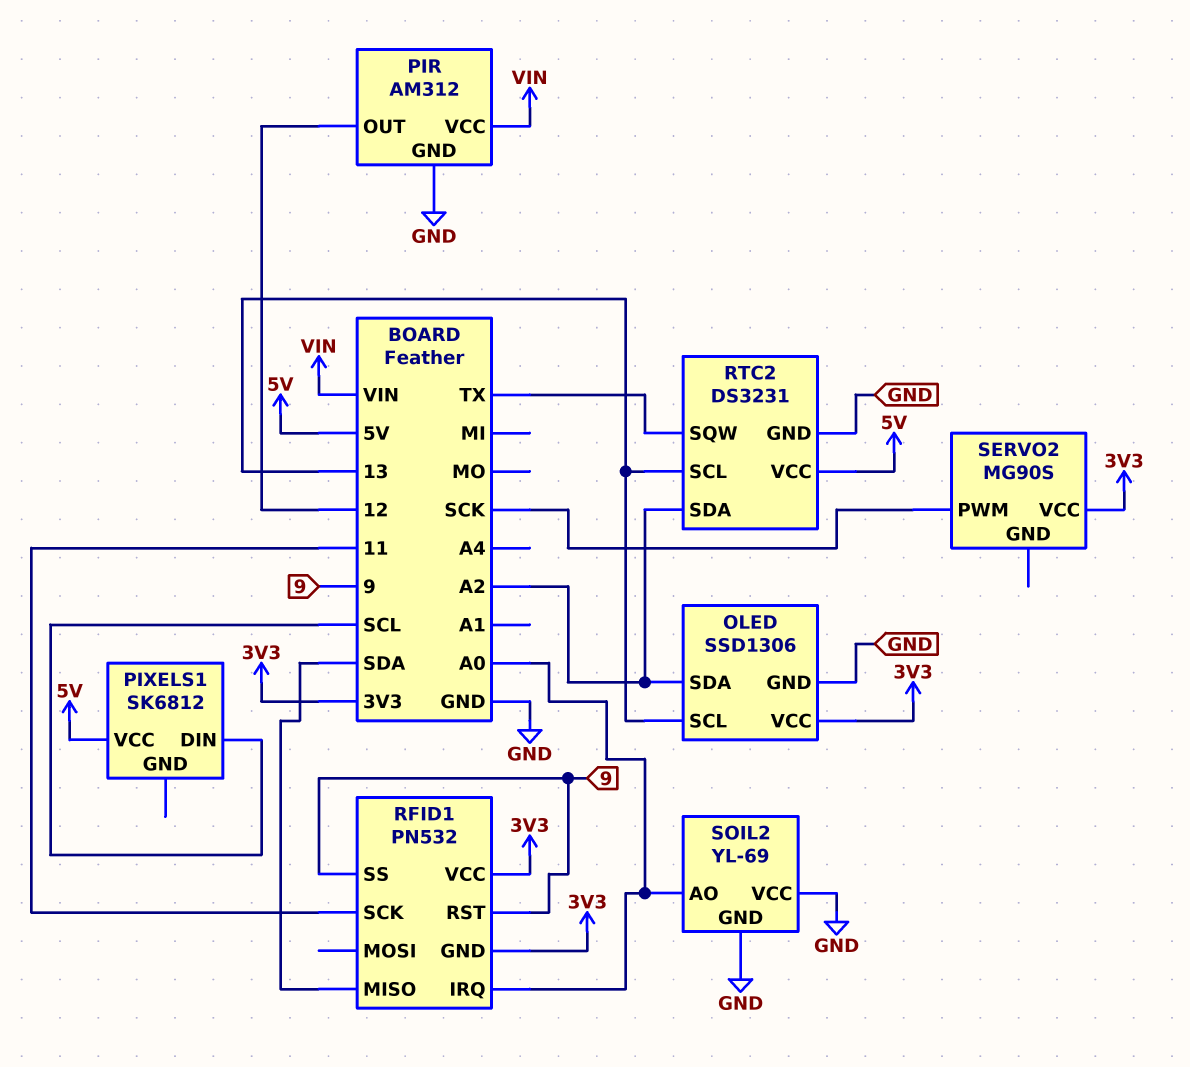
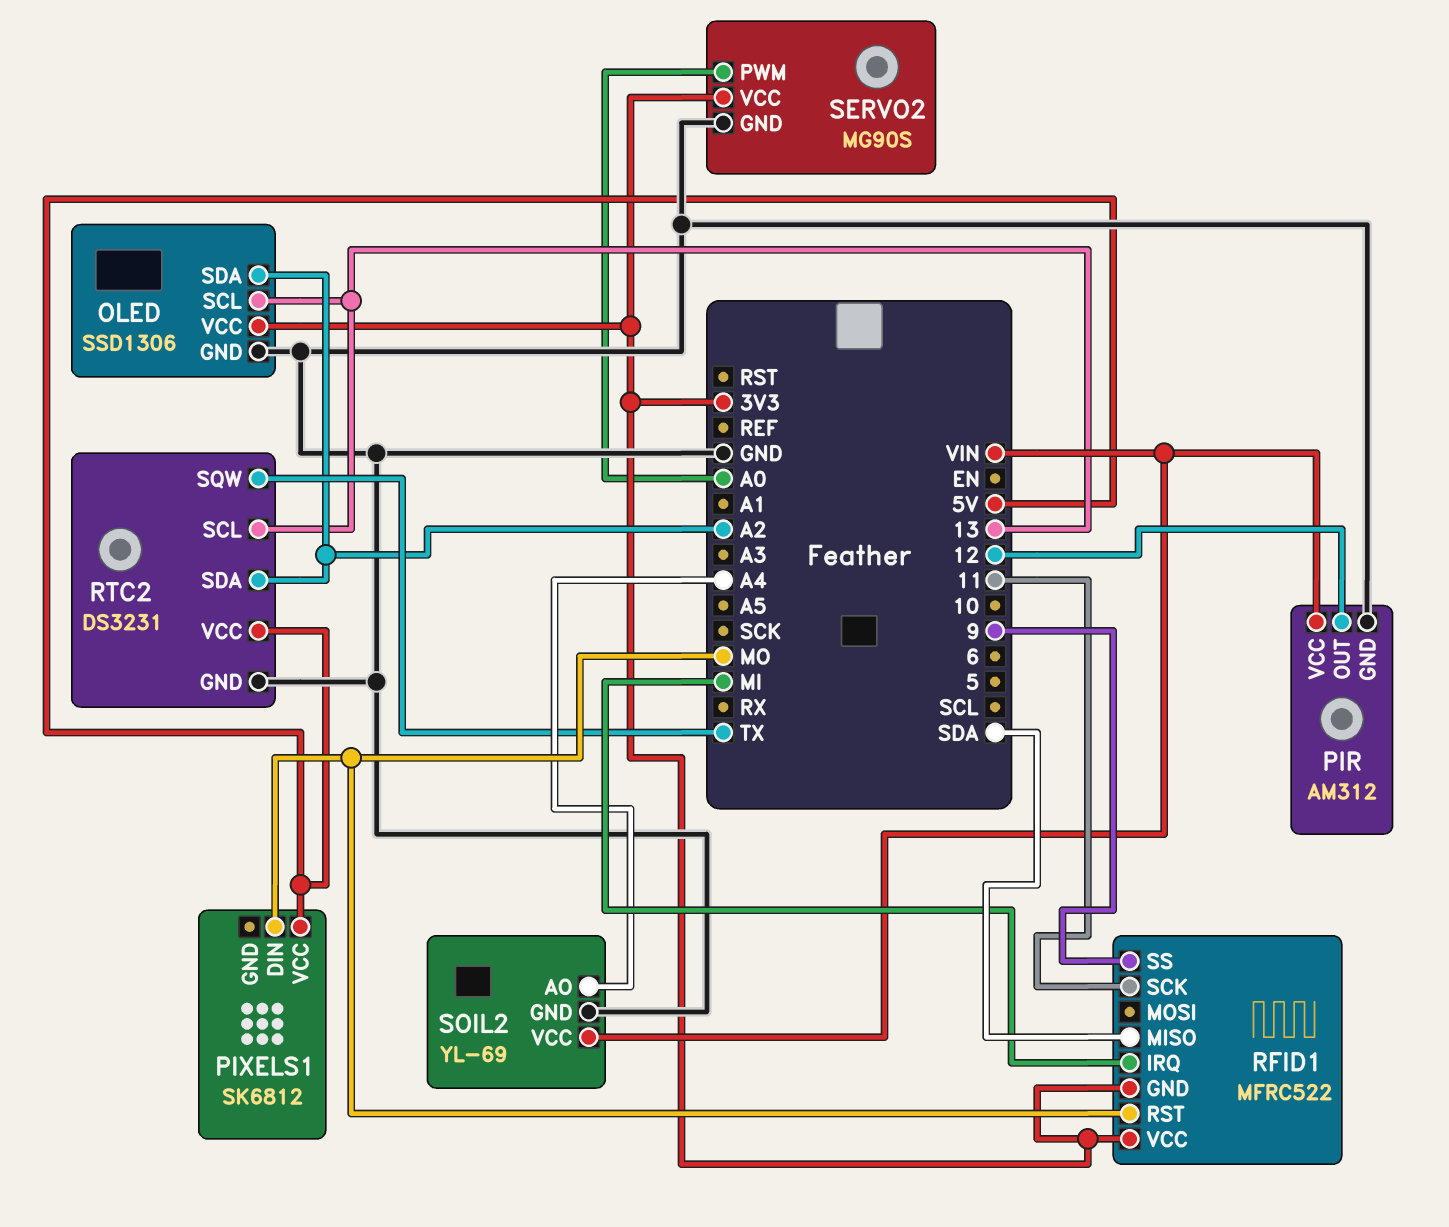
PIXELS1 pin DIN: SCL -> MO
RFID1: PN532 -> MFRC522
RFID1 pin IRQ: A0 -> MI
RFID1 pin RST: 9 -> MO
SERVO2 pin GND: none -> GND
SERVO2 pin PWM: SCK -> A0
SOIL2 pin AO: A0 -> A4
SOIL2 pin VCC: GND -> VIN

